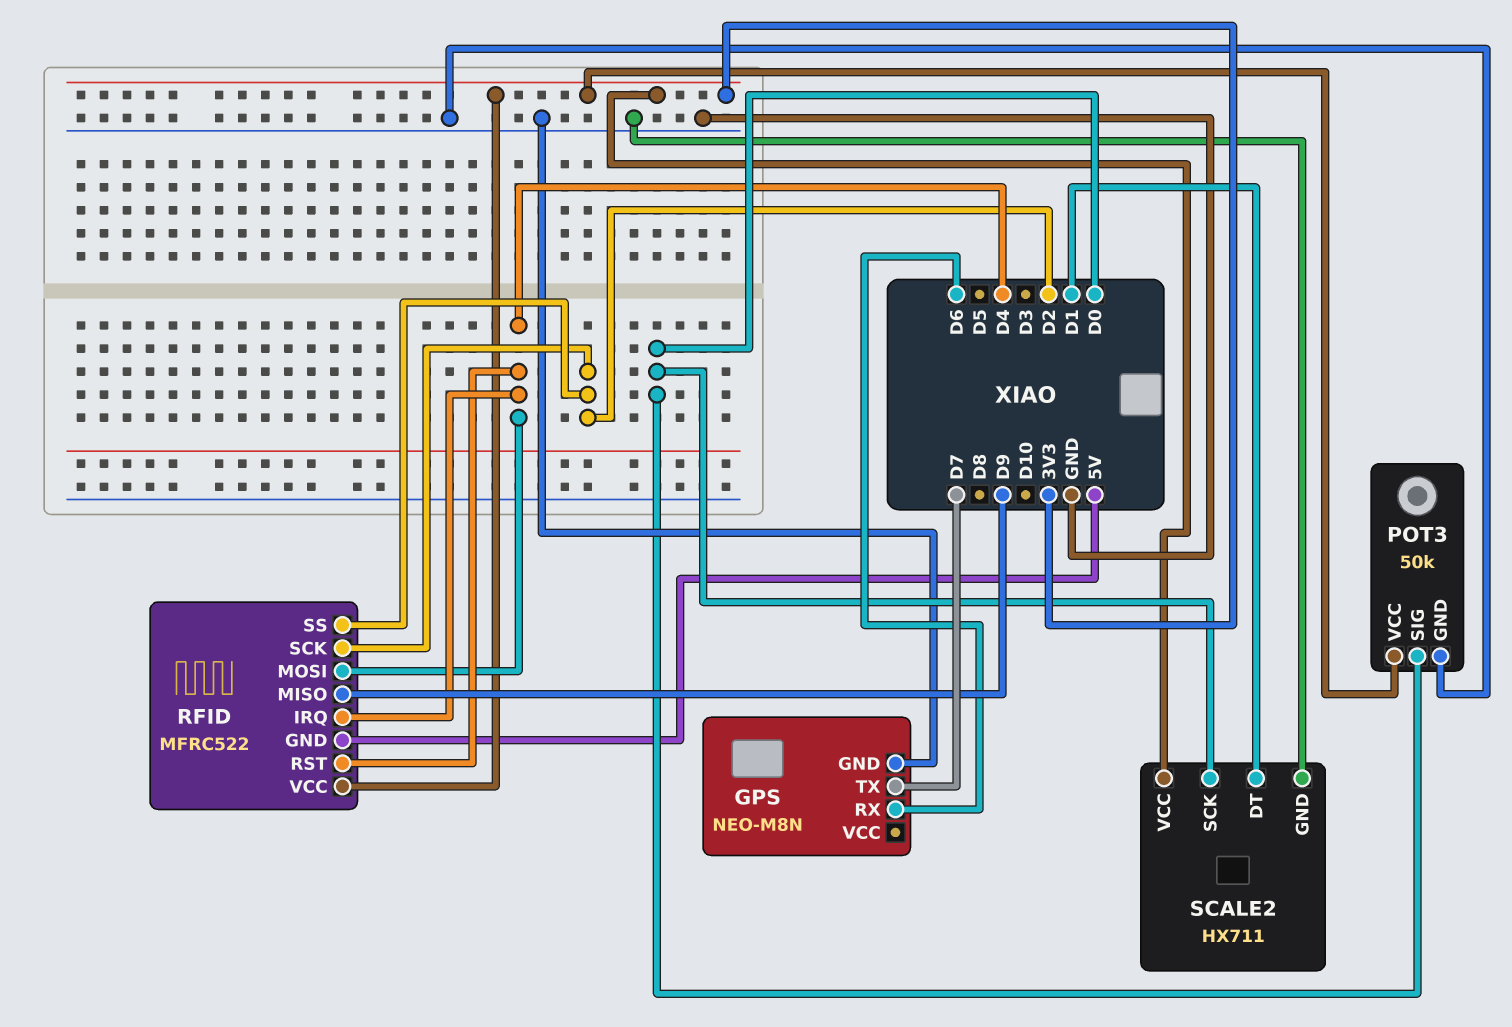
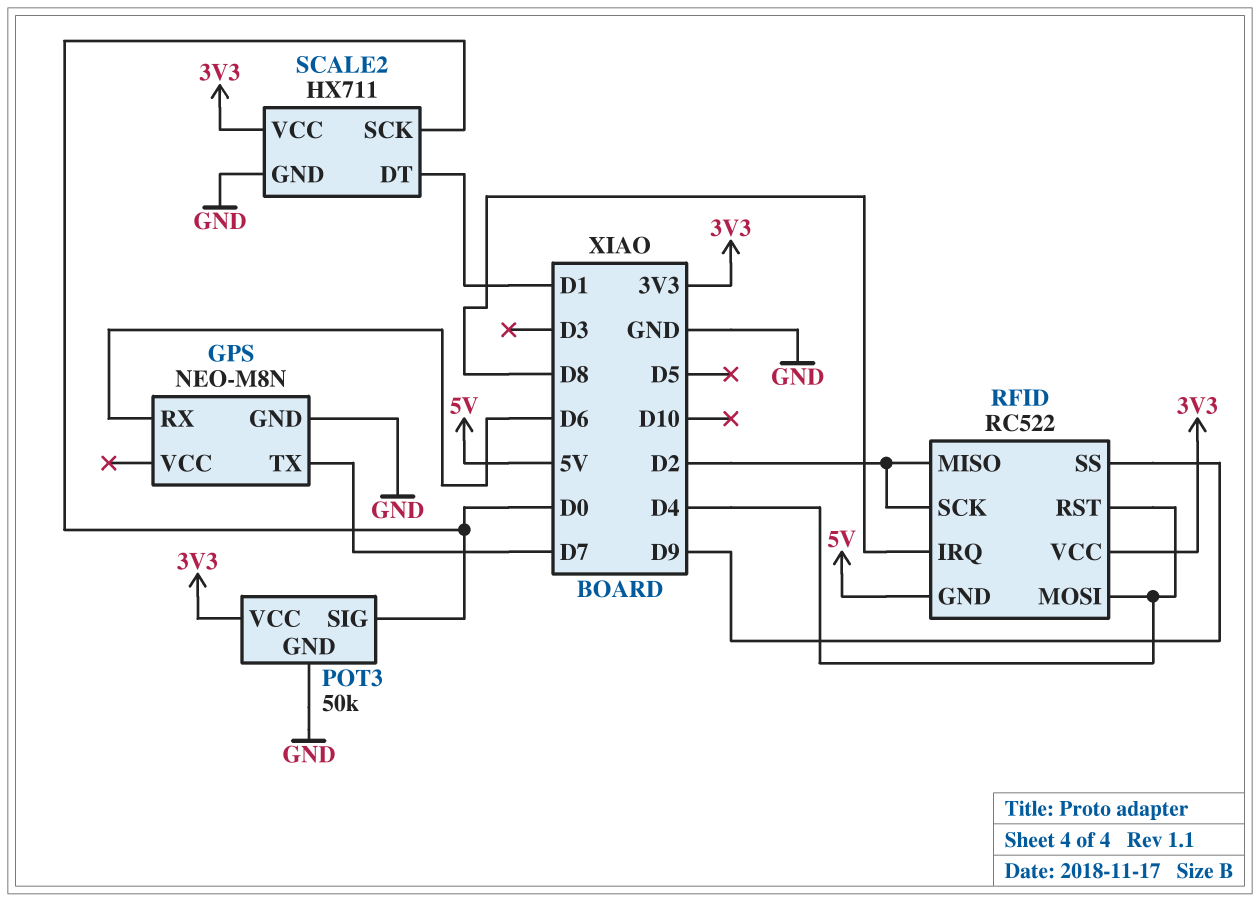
RFID: MFRC522 -> RC522
RFID pin IRQ: D4 -> D8
RFID pin MISO: D9 -> D2
RFID pin SS: D2 -> D9

